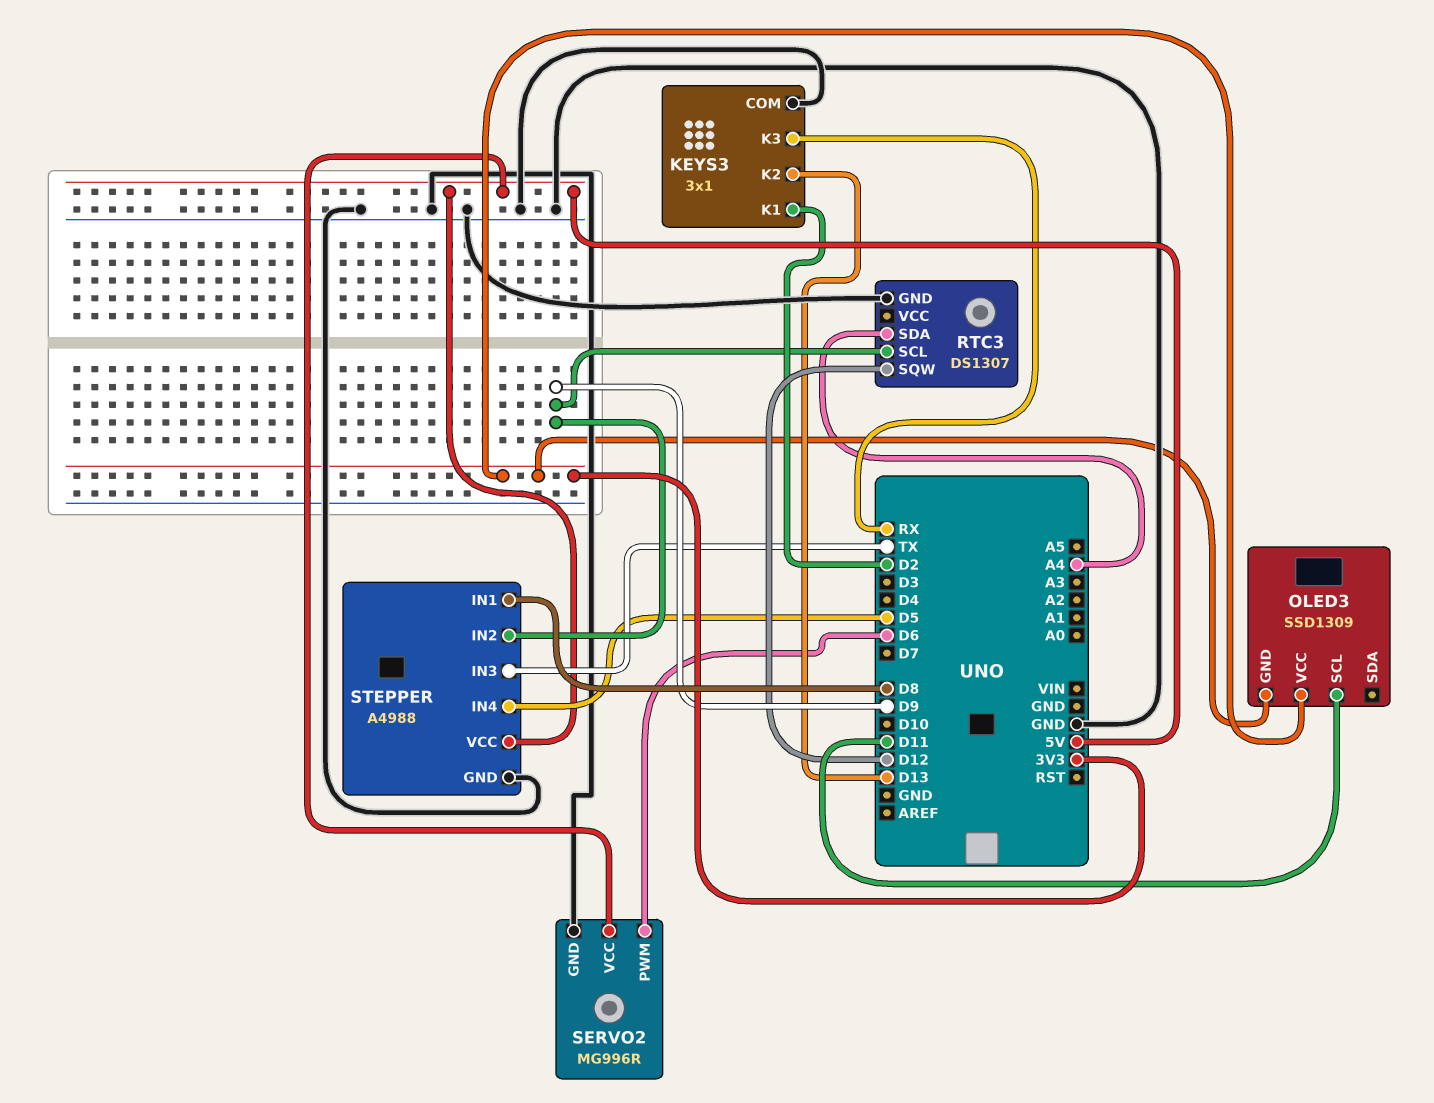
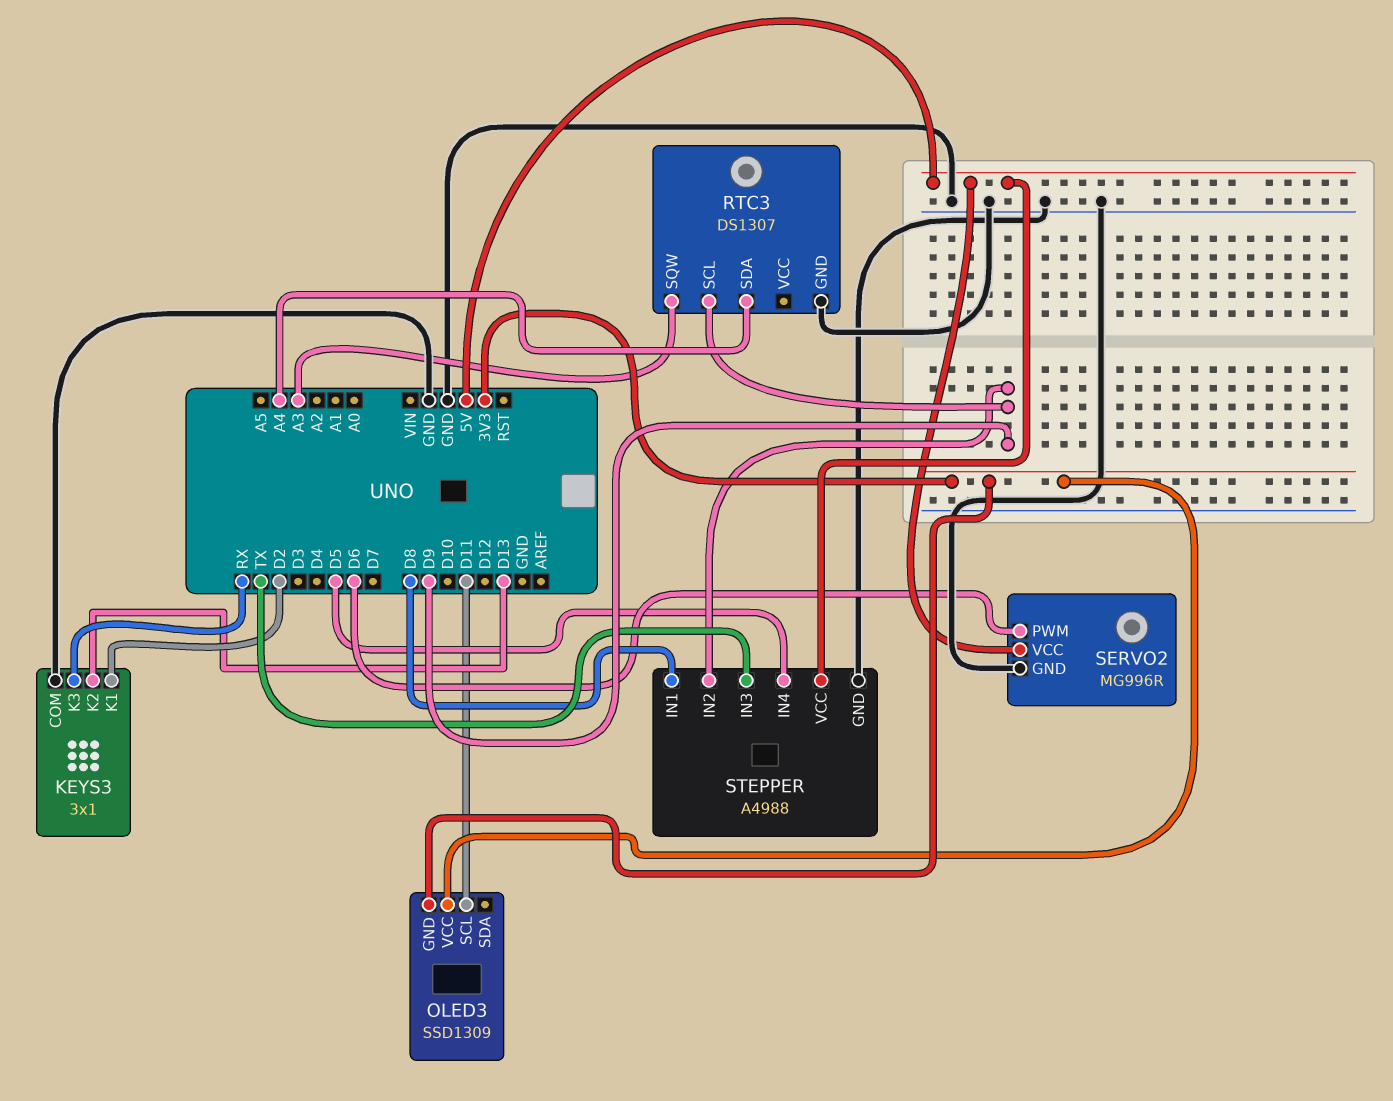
RTC3 pin SQW: D12 -> A3

